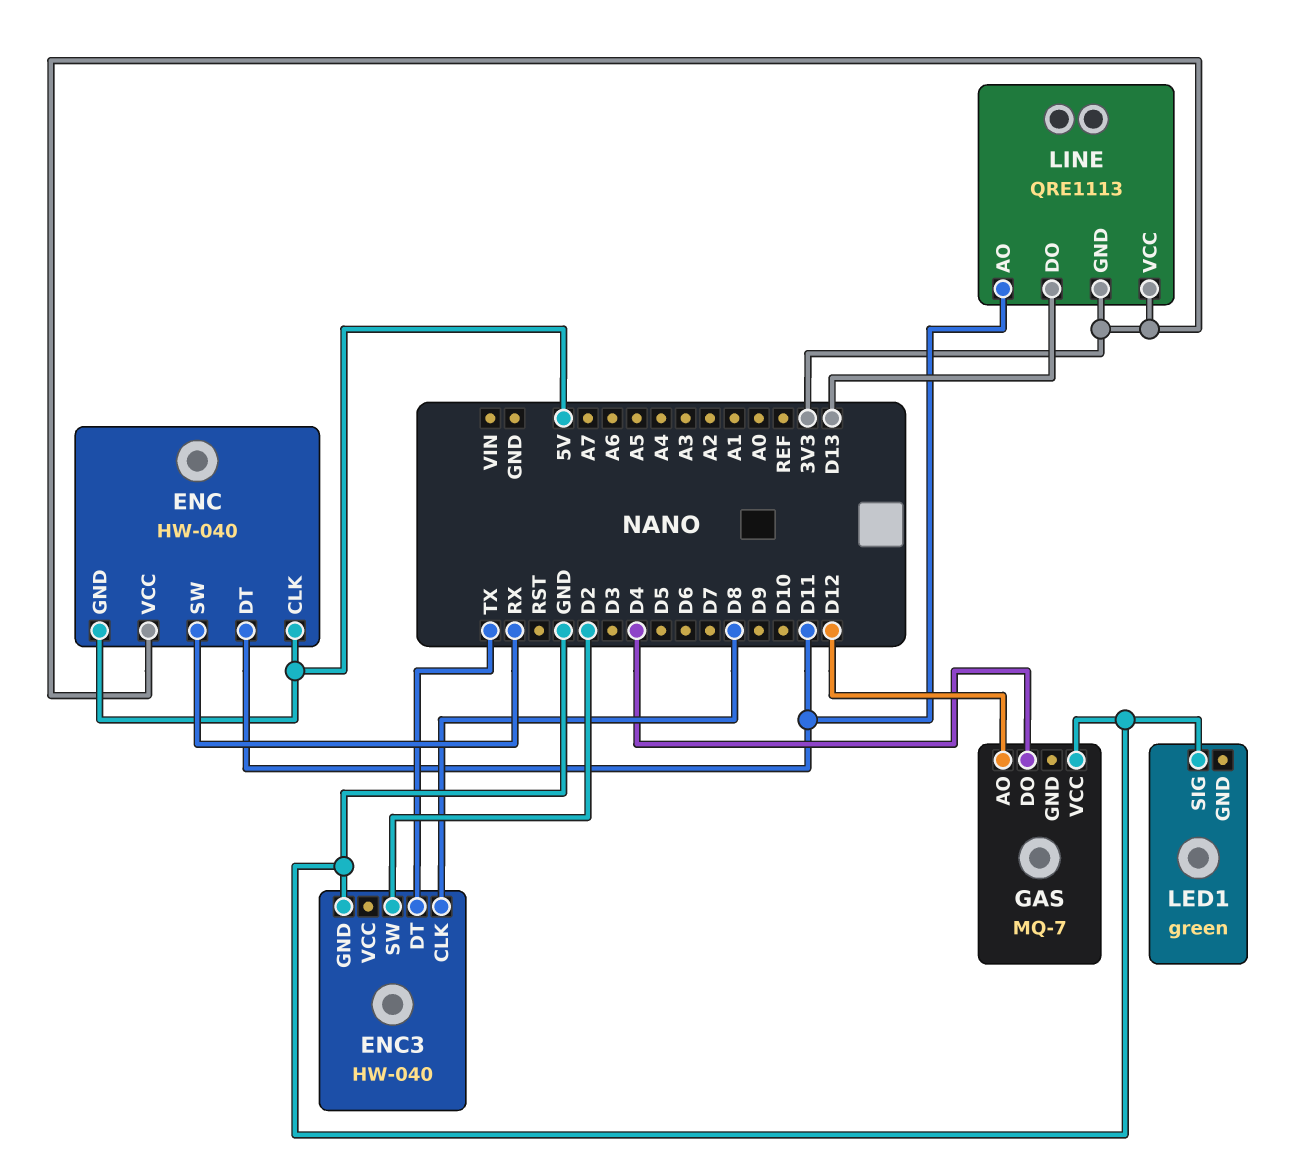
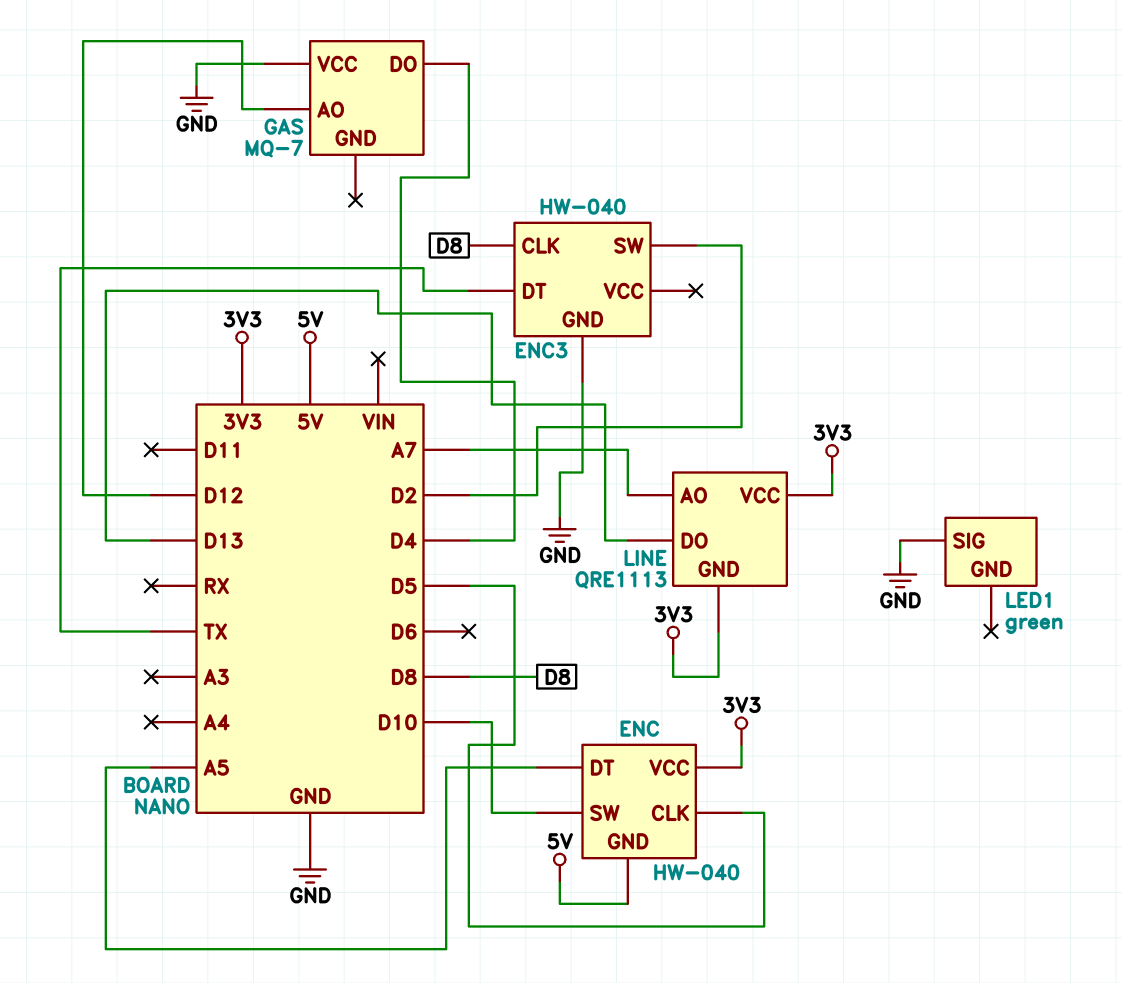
ENC pin CLK: 5V -> D5
ENC pin DT: D11 -> A5
ENC pin SW: RX -> D10
LINE pin AO: D11 -> A7

